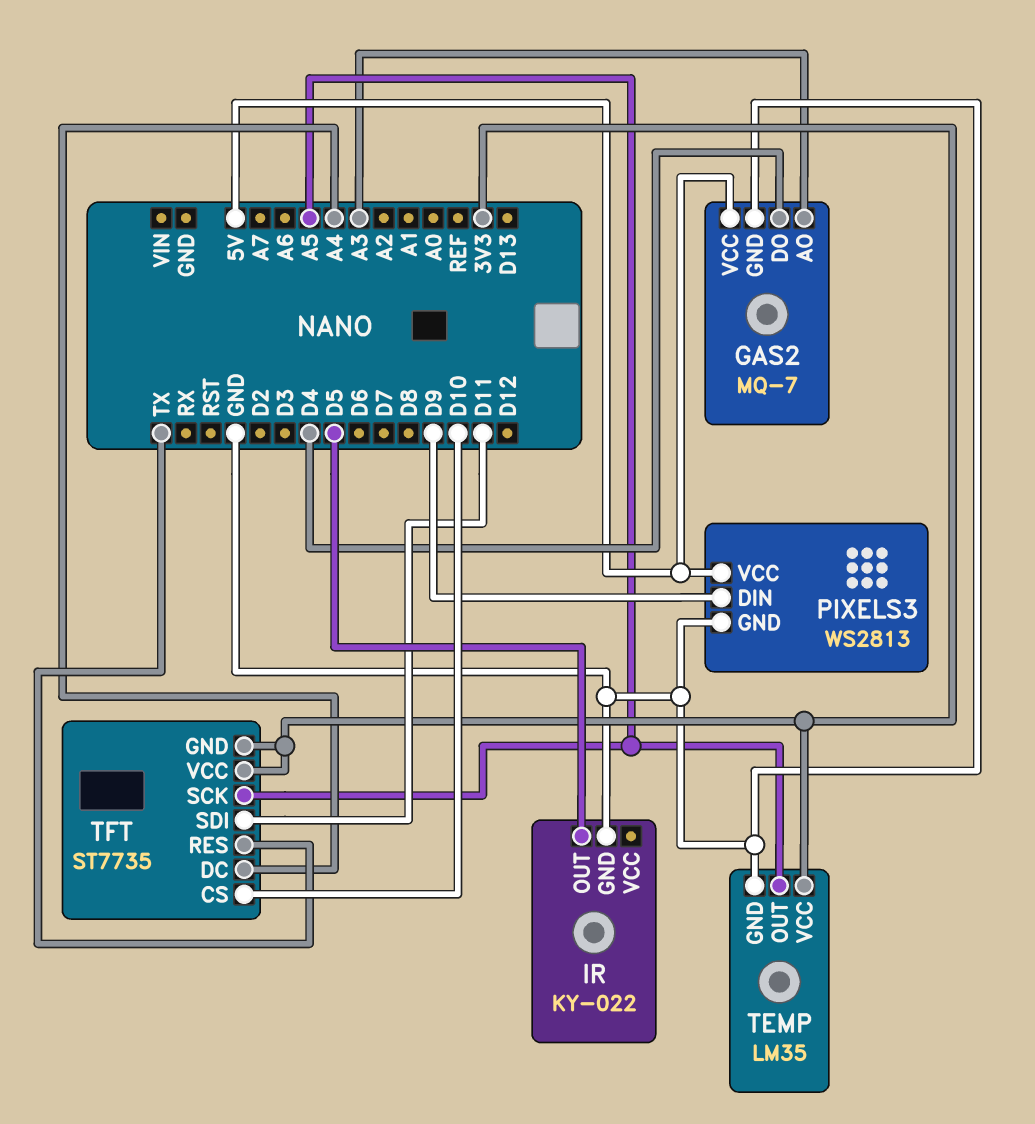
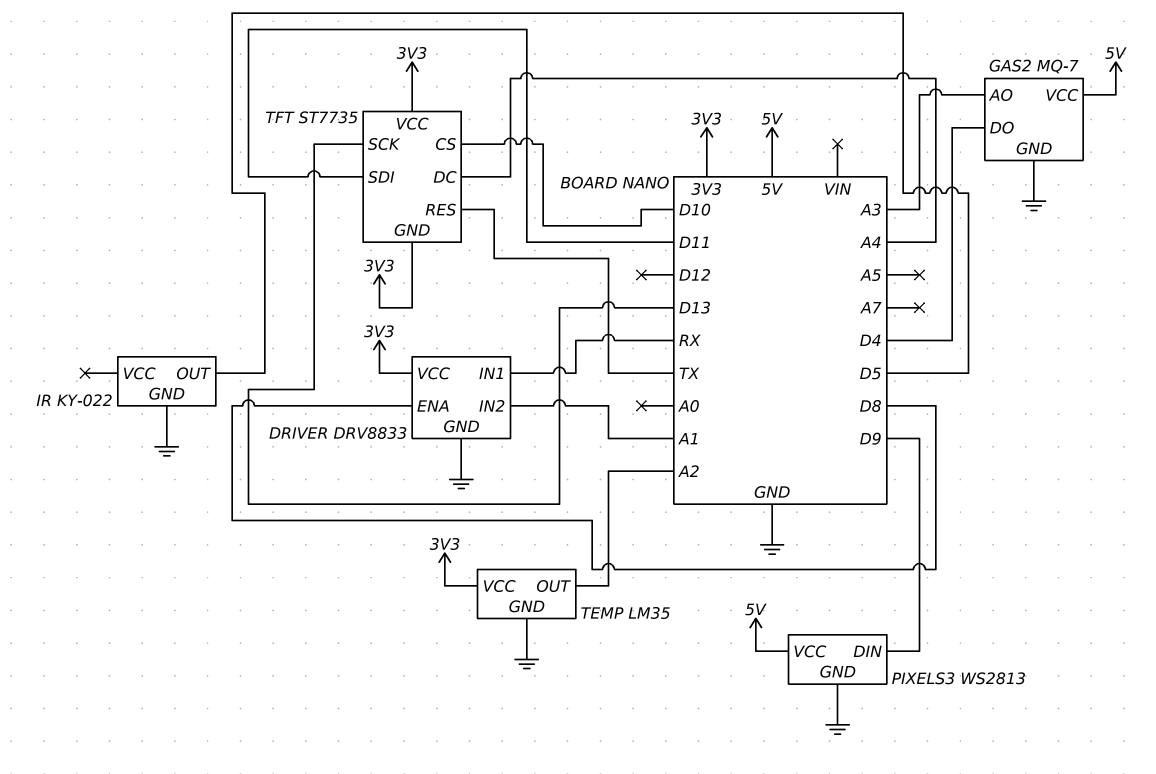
DRIVER: none -> DRV8833
DRIVER pin ENA: none -> D8
DRIVER pin GND: none -> GND
DRIVER pin IN1: none -> RX
DRIVER pin IN2: none -> A1
DRIVER pin VCC: none -> 3V3
TEMP pin OUT: A5 -> A2
TFT pin SCK: A5 -> D13

